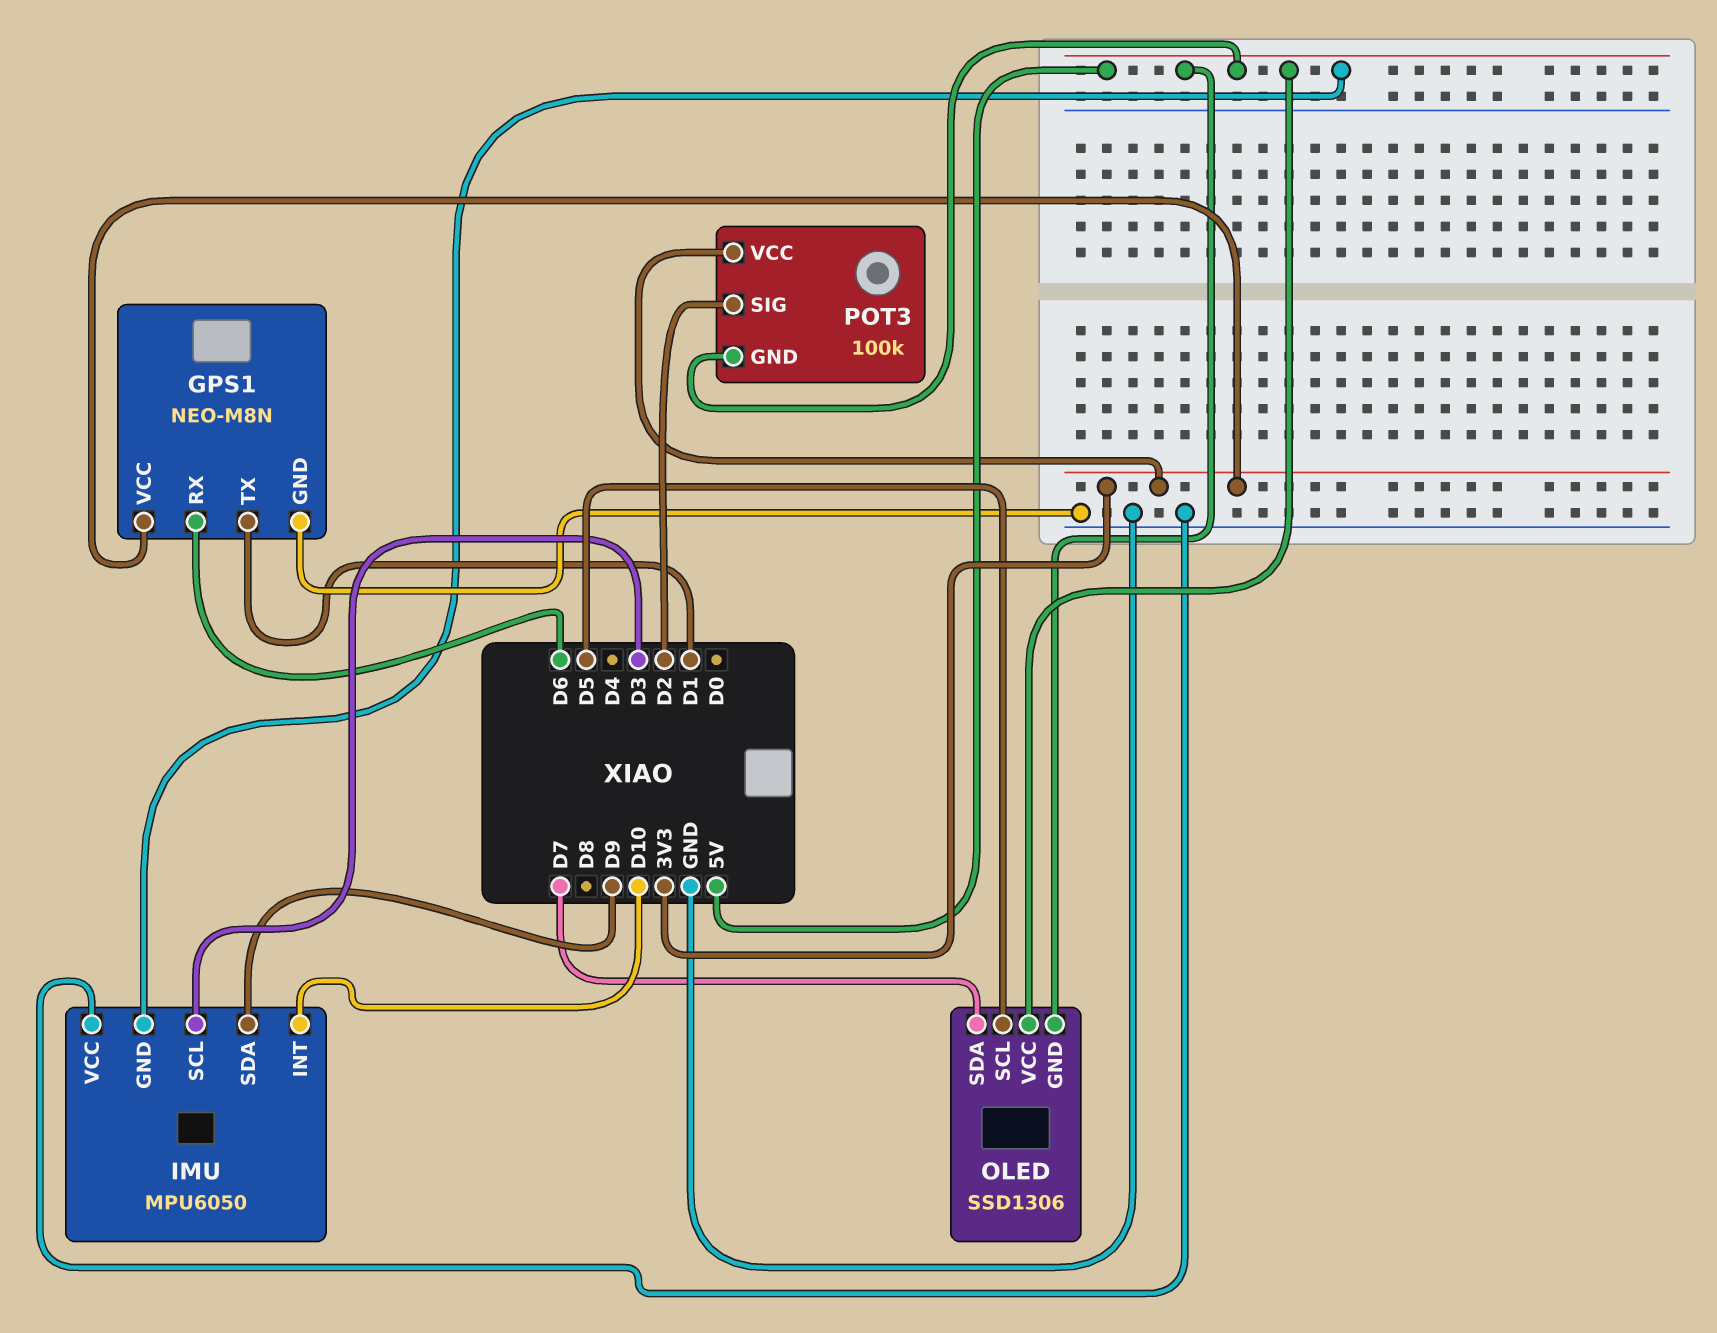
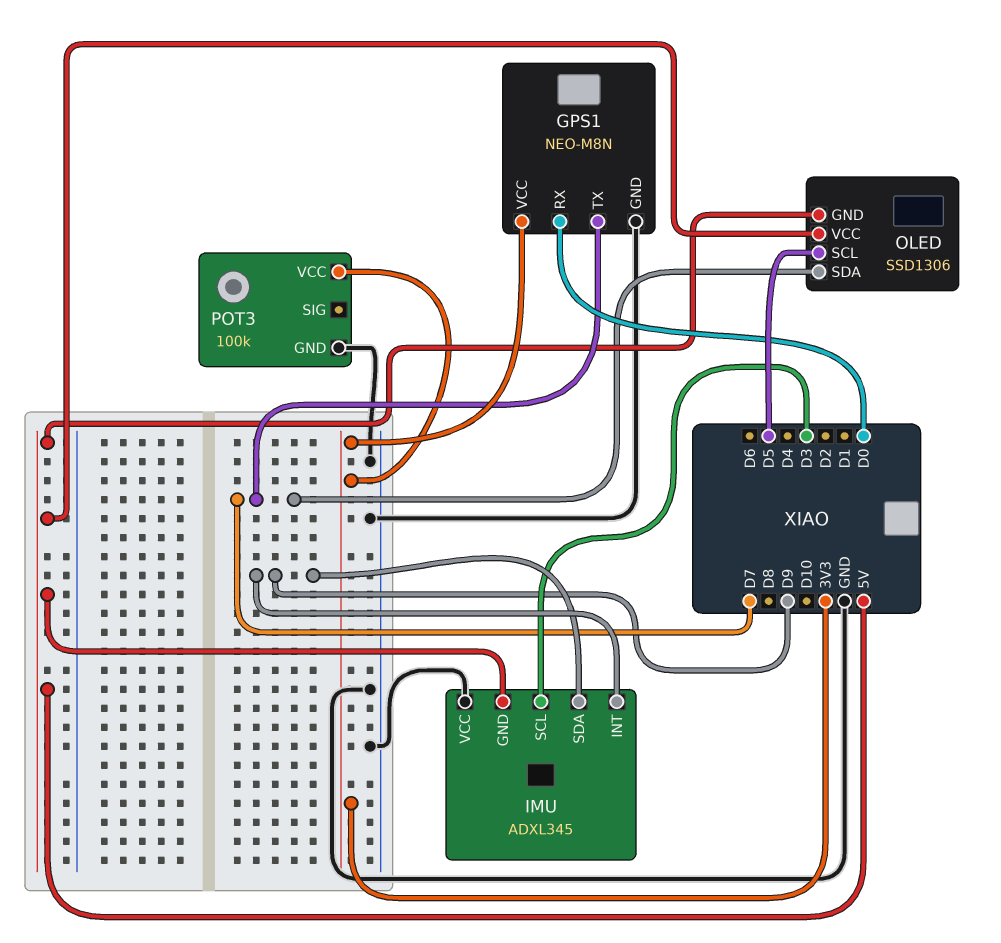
GPS1 pin RX: D6 -> D0
GPS1 pin TX: D1 -> D7
IMU: MPU6050 -> ADXL345
IMU pin INT: D10 -> D9
POT3 pin GND: 5V -> GND
POT3 pin SIG: D2 -> none

